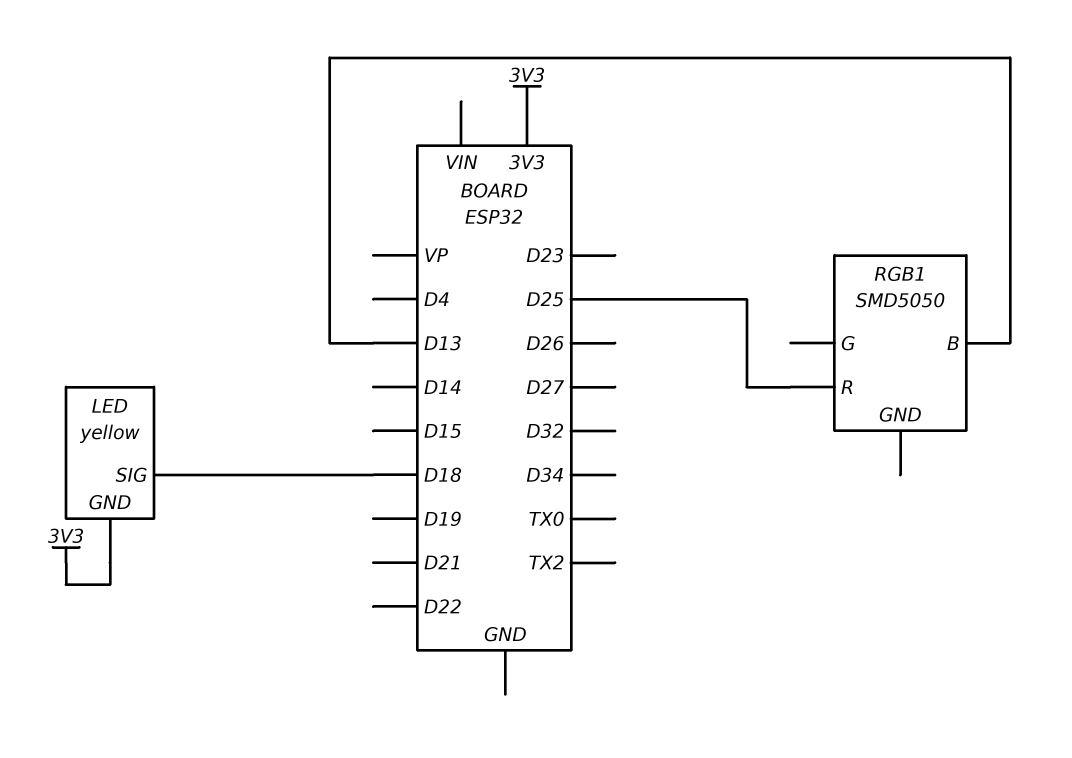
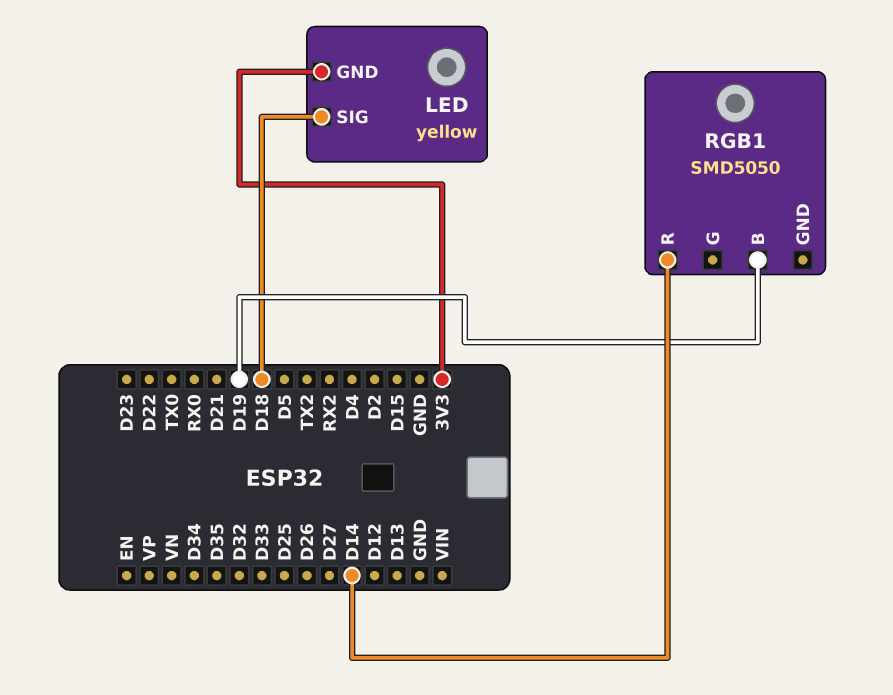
RGB1 pin B: D13 -> D19
RGB1 pin R: D25 -> D14

